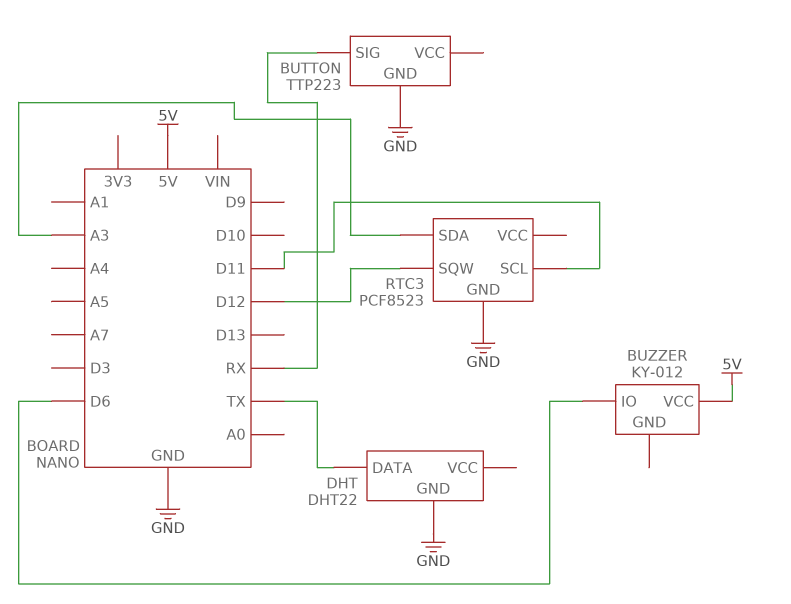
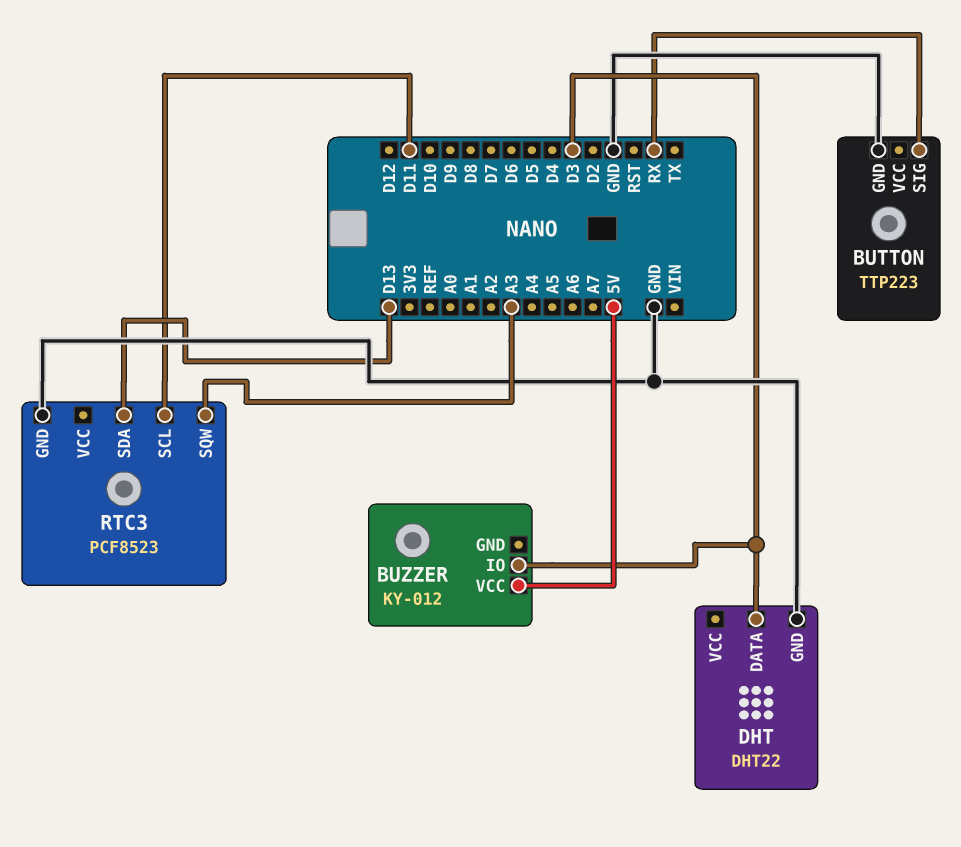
BUZZER pin IO: D6 -> D3
DHT pin DATA: TX -> D3
RTC3 pin SDA: A3 -> D13
RTC3 pin SQW: D12 -> A3

